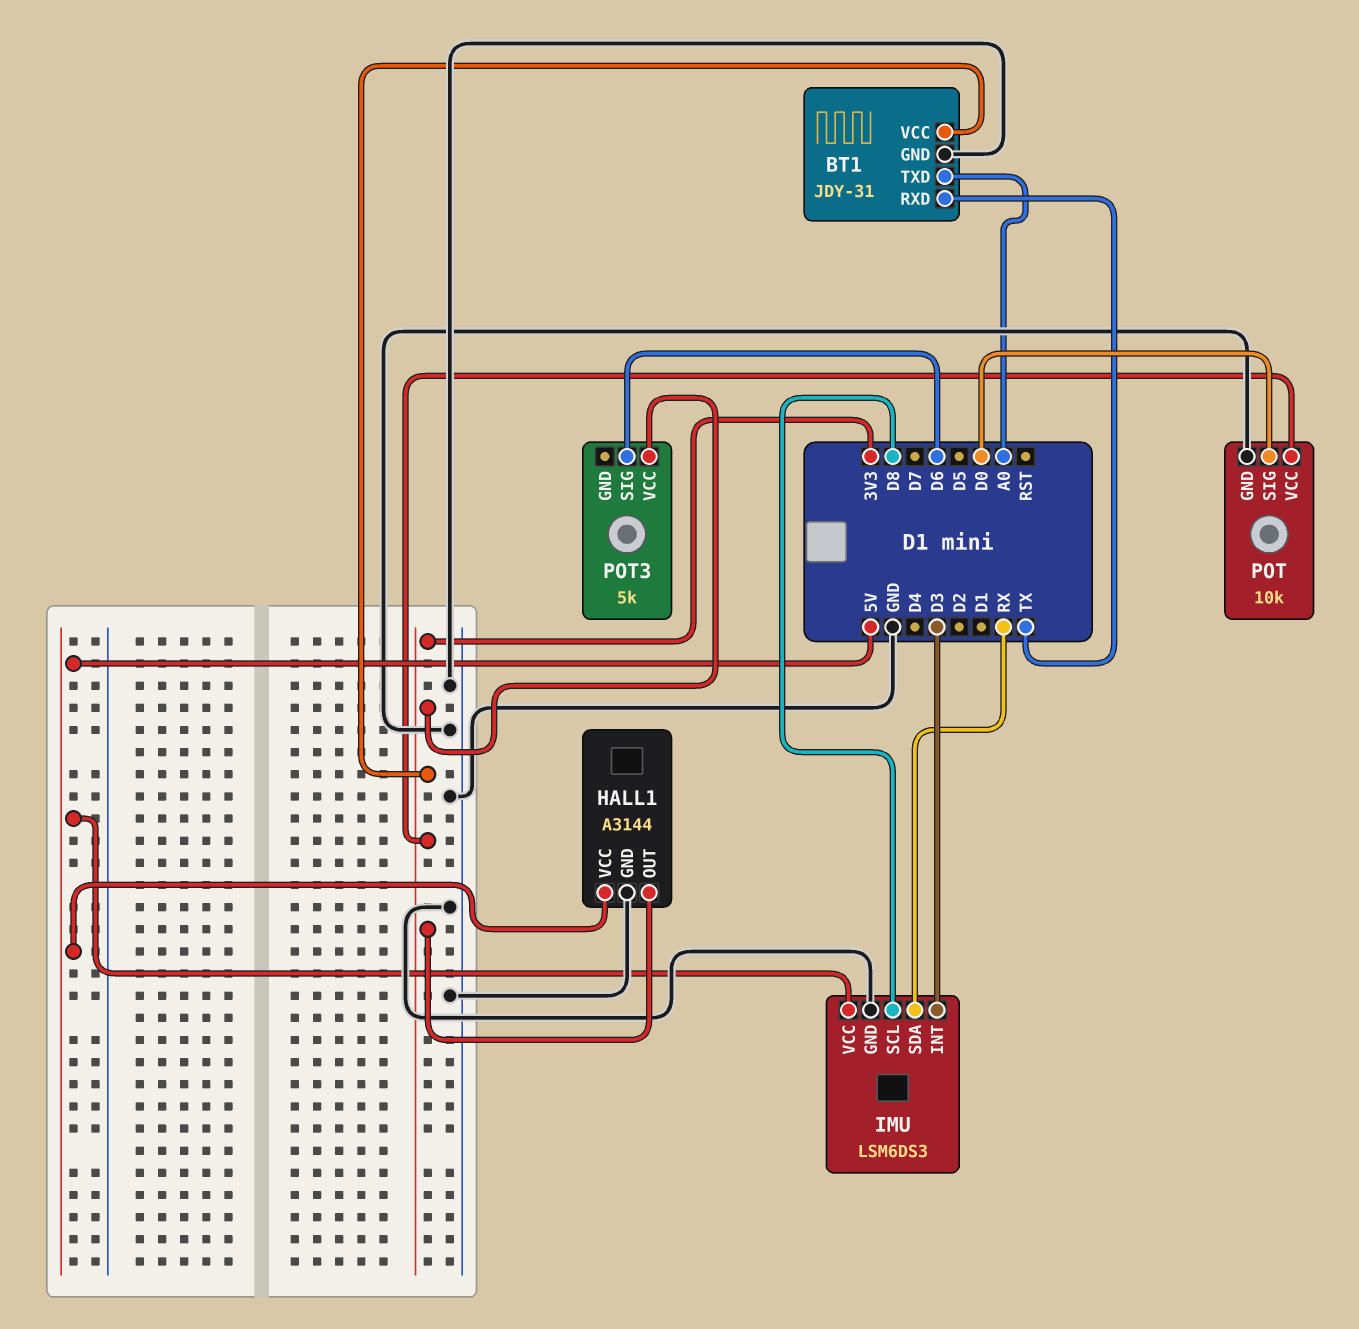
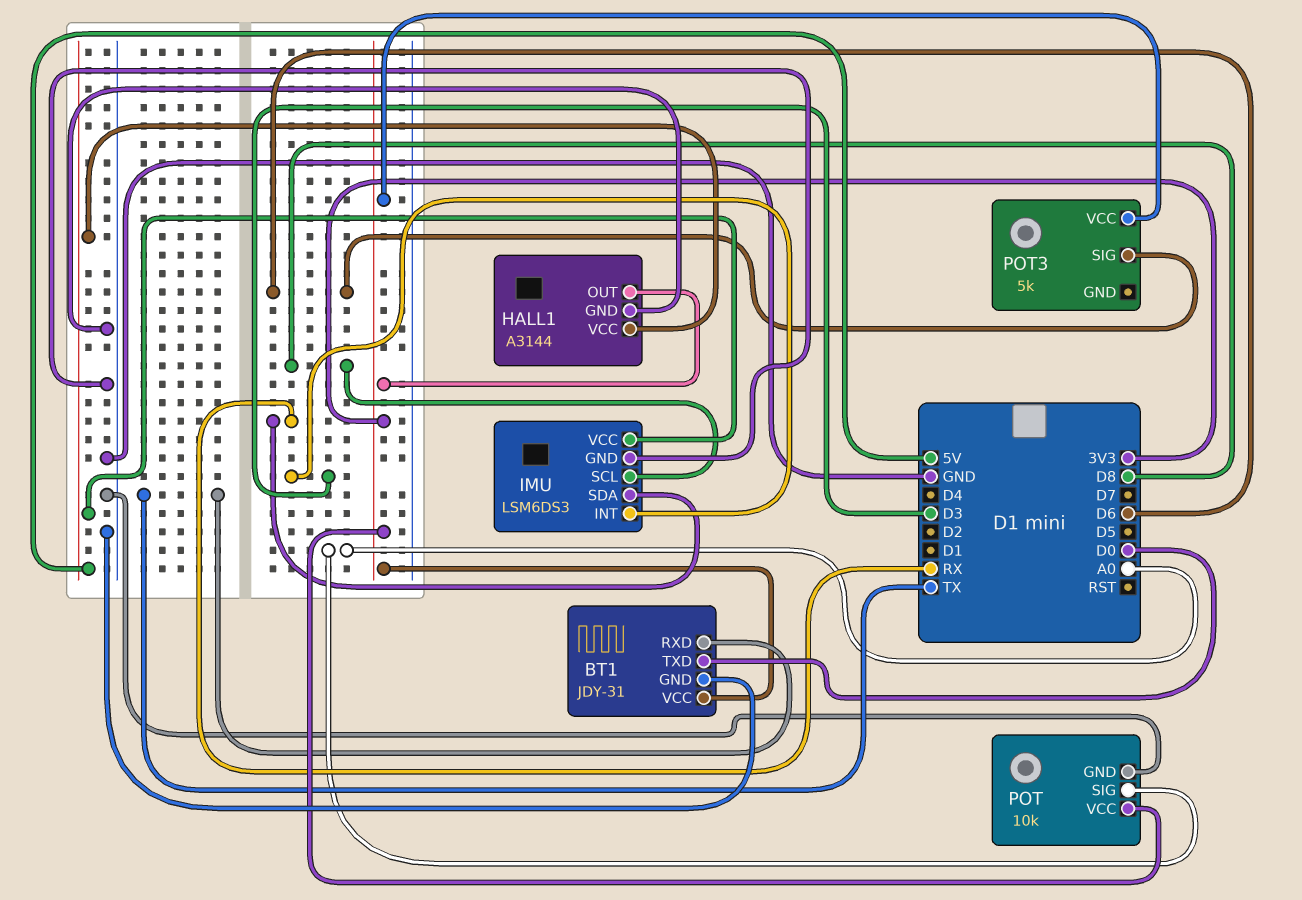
BT1 pin TXD: A0 -> D0
POT pin SIG: D0 -> A0

